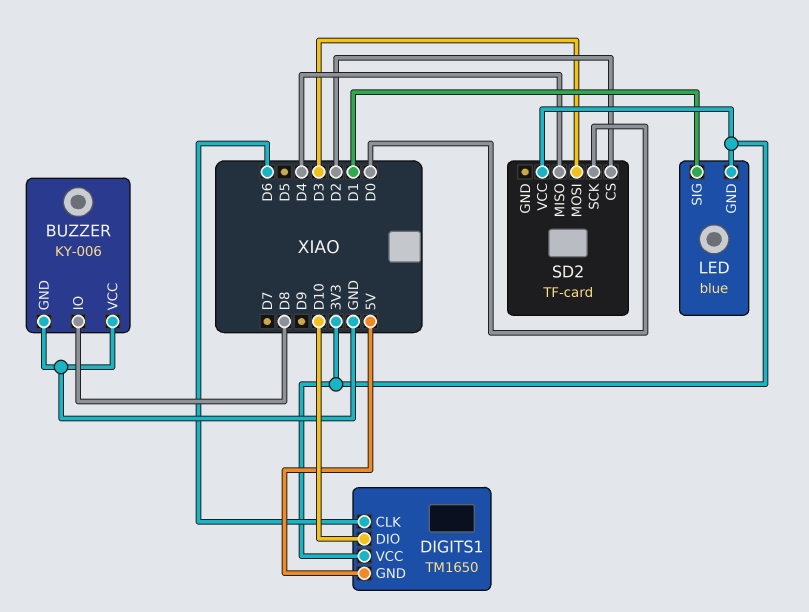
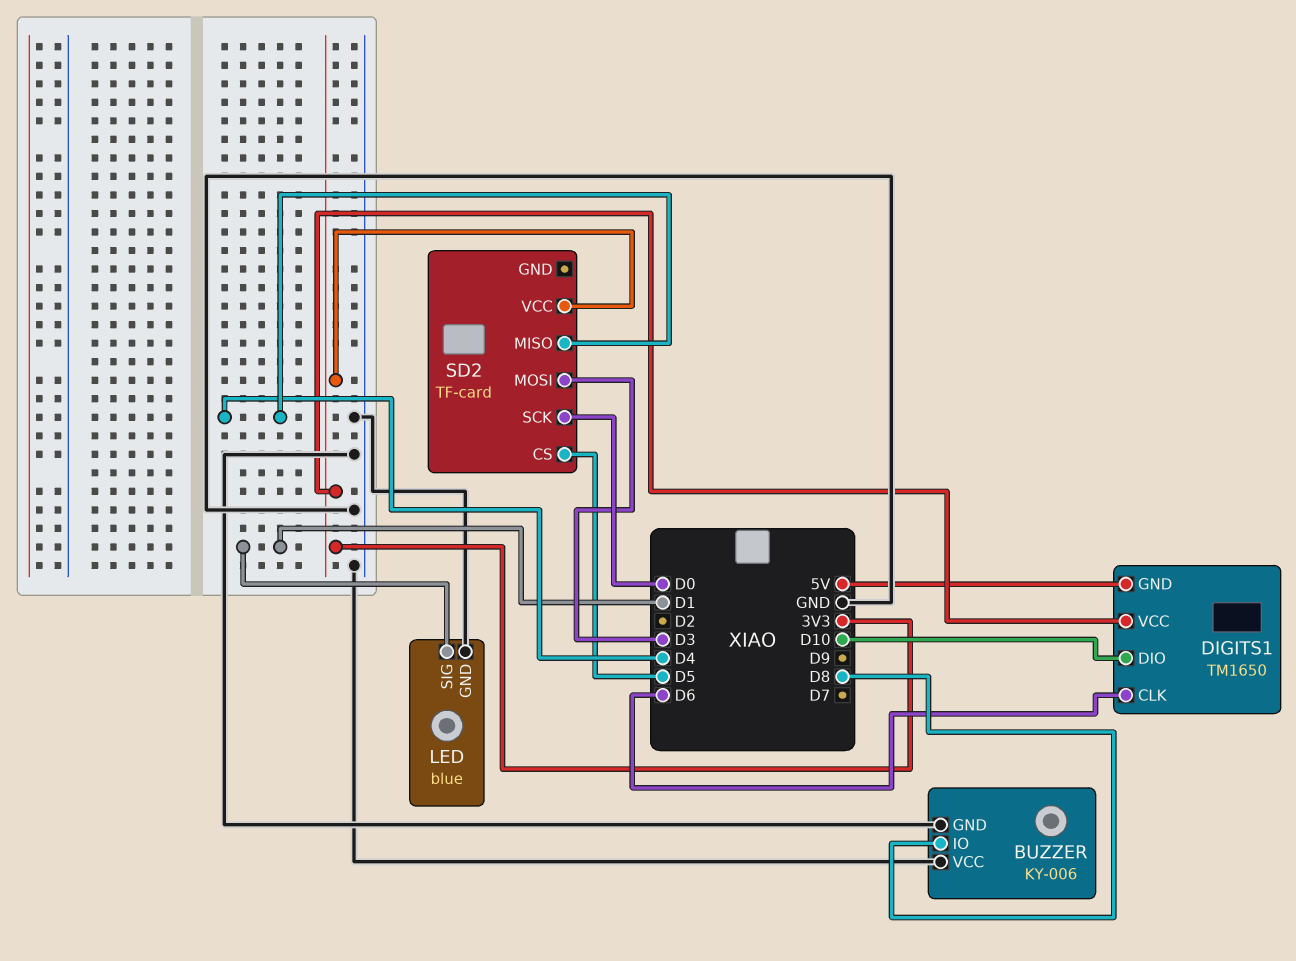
LED pin GND: 3V3 -> GND
SD2 pin CS: D2 -> D5

